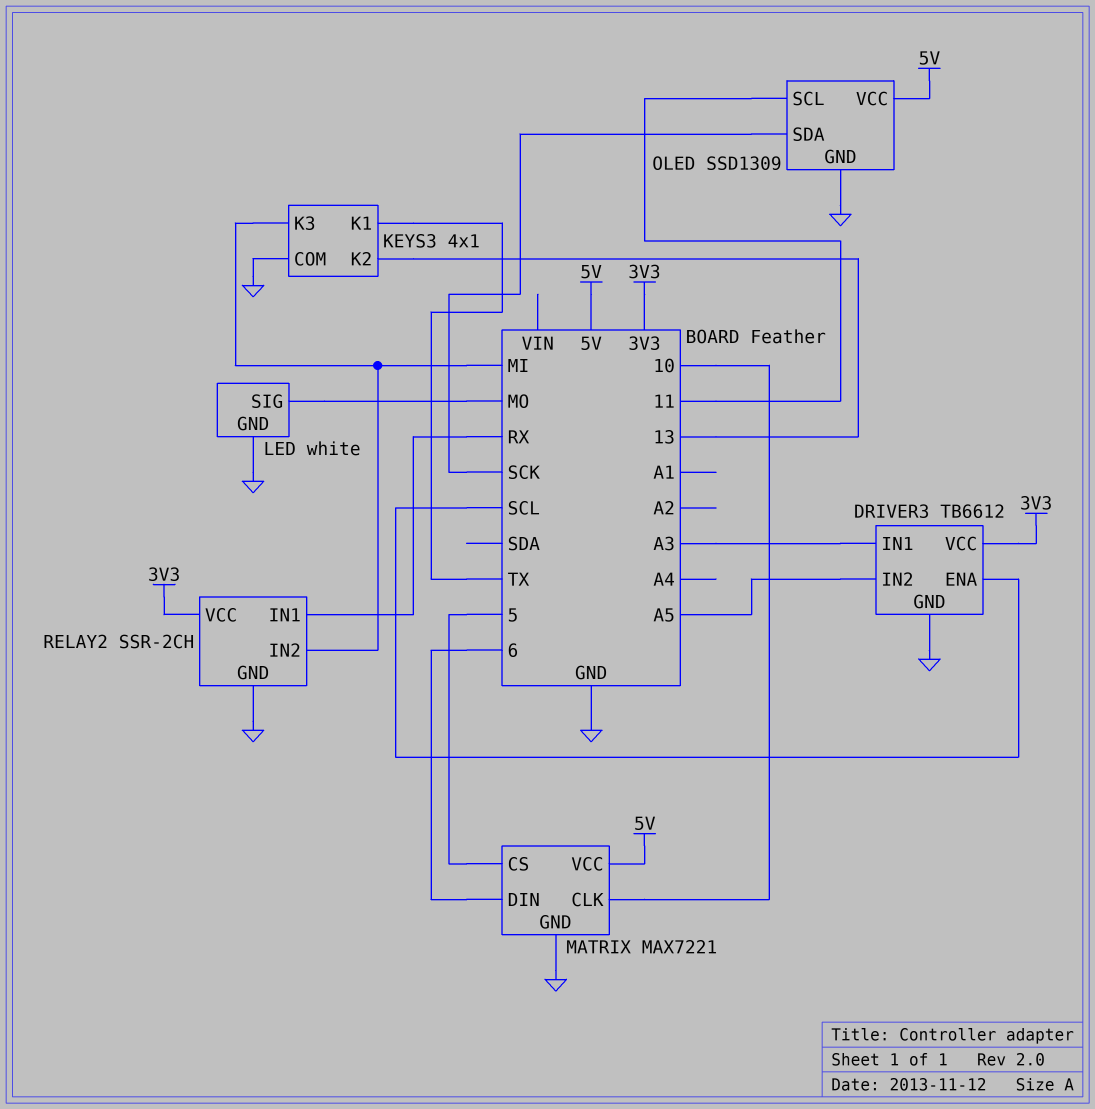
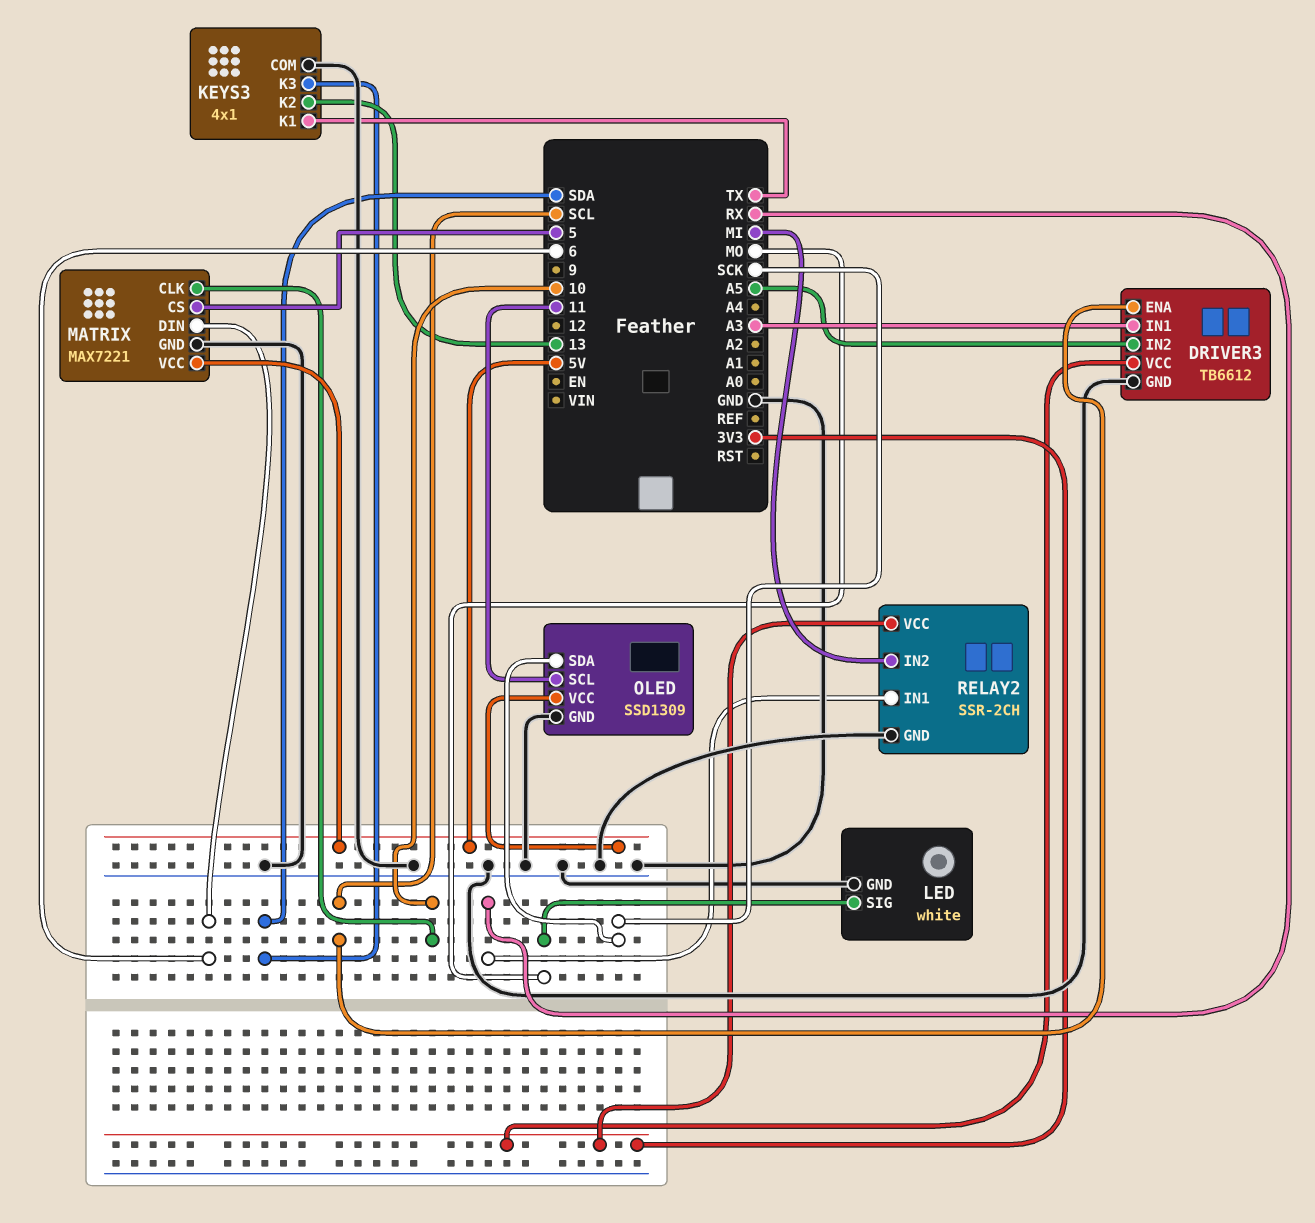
KEYS3 pin K3: MI -> SDA

